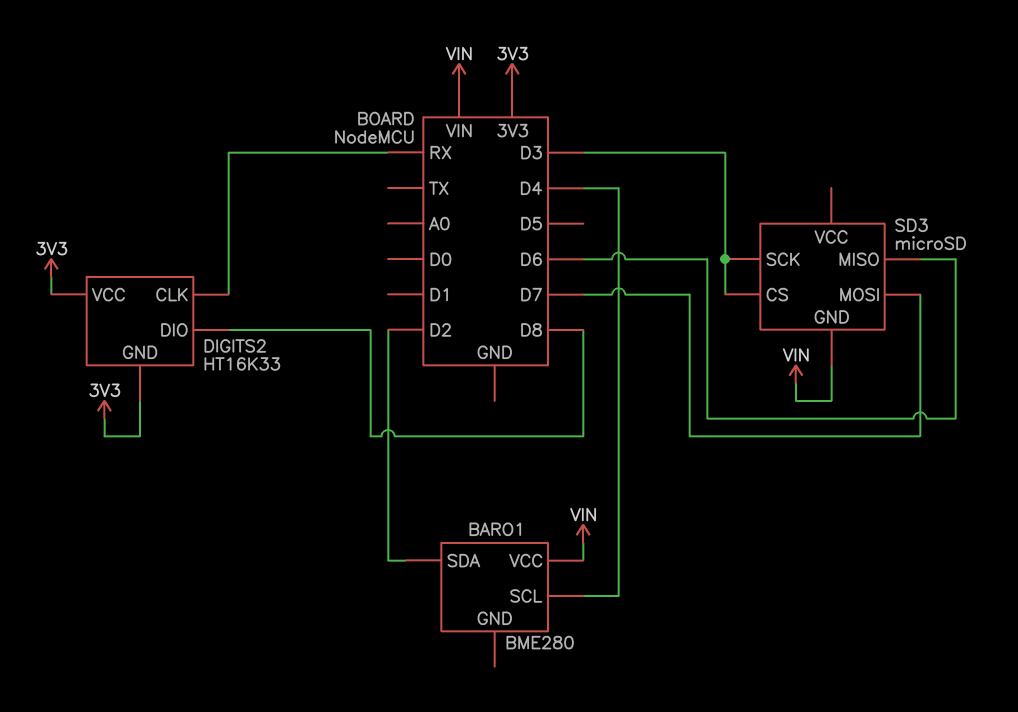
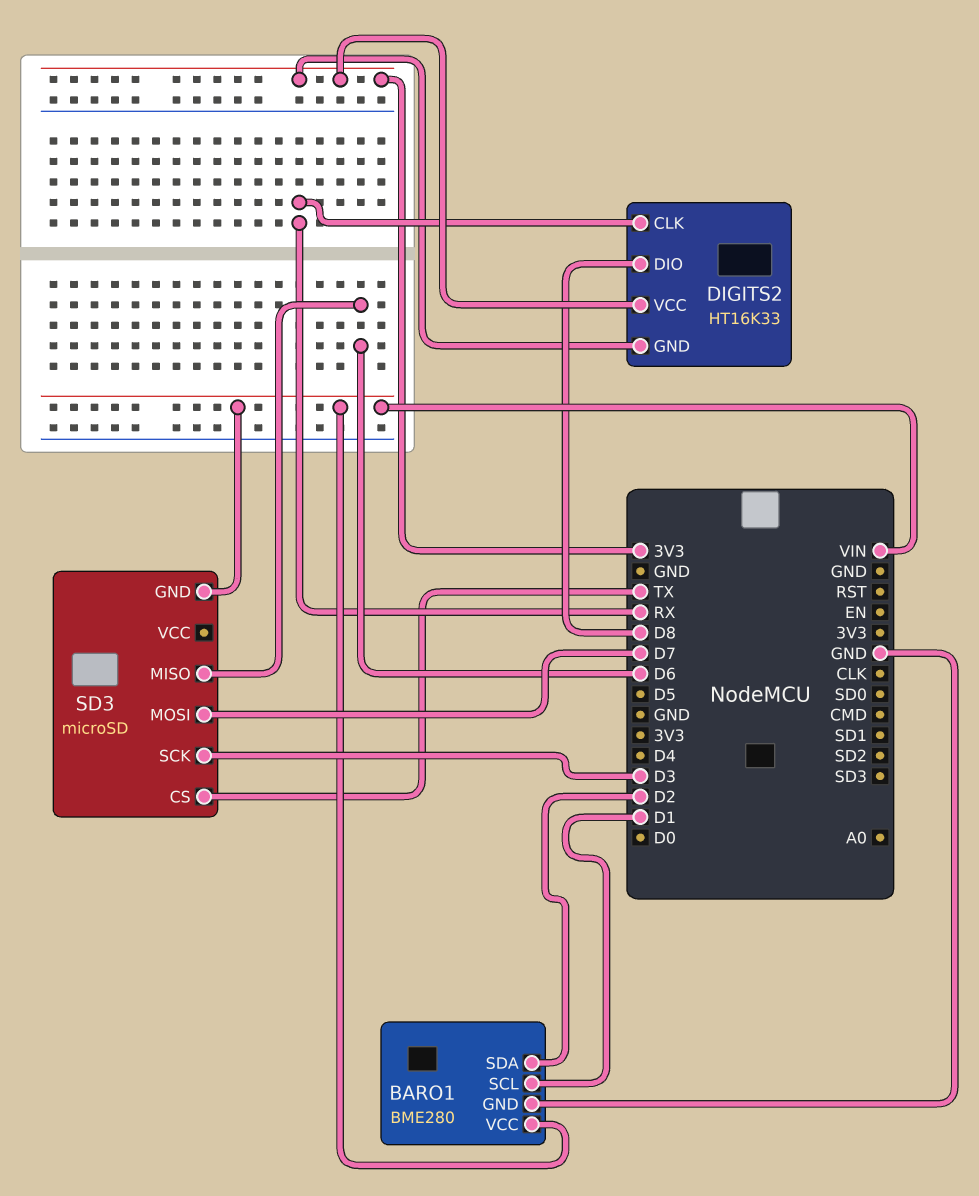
BARO1 pin GND: none -> GND
BARO1 pin SCL: D4 -> D1
SD3 pin CS: D3 -> TX

